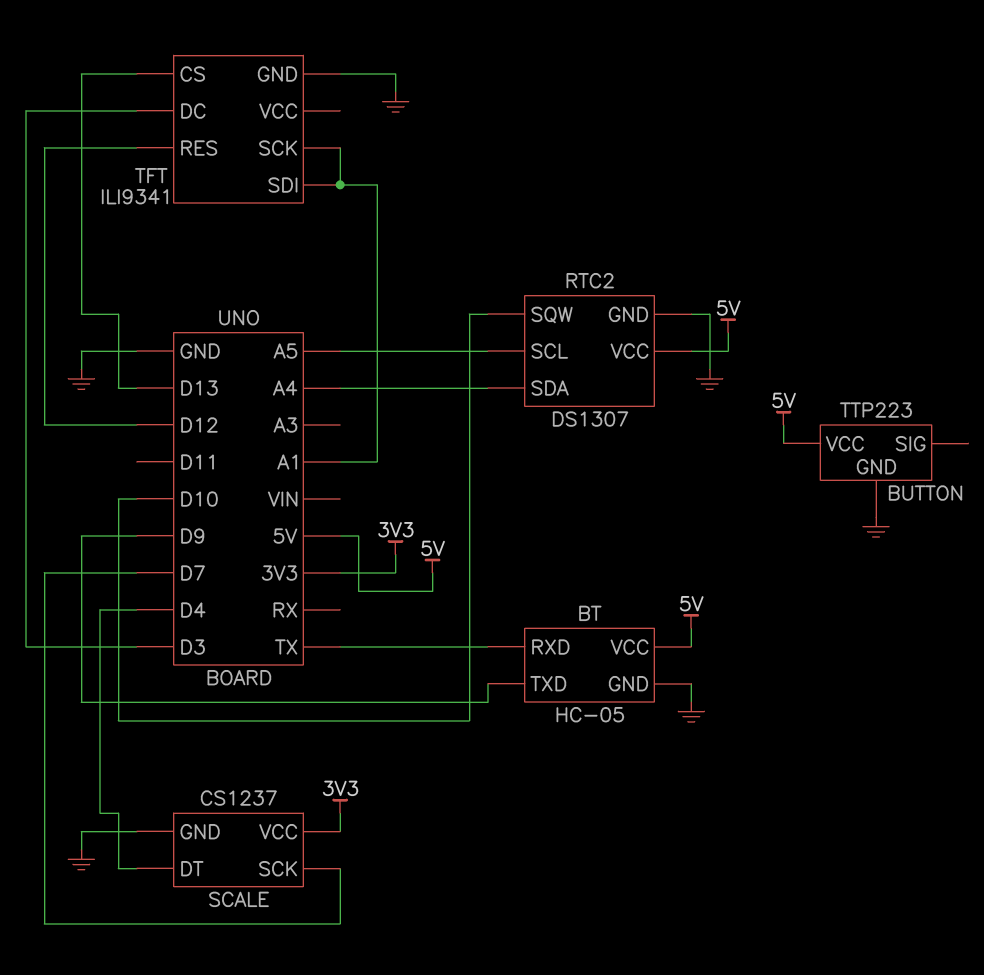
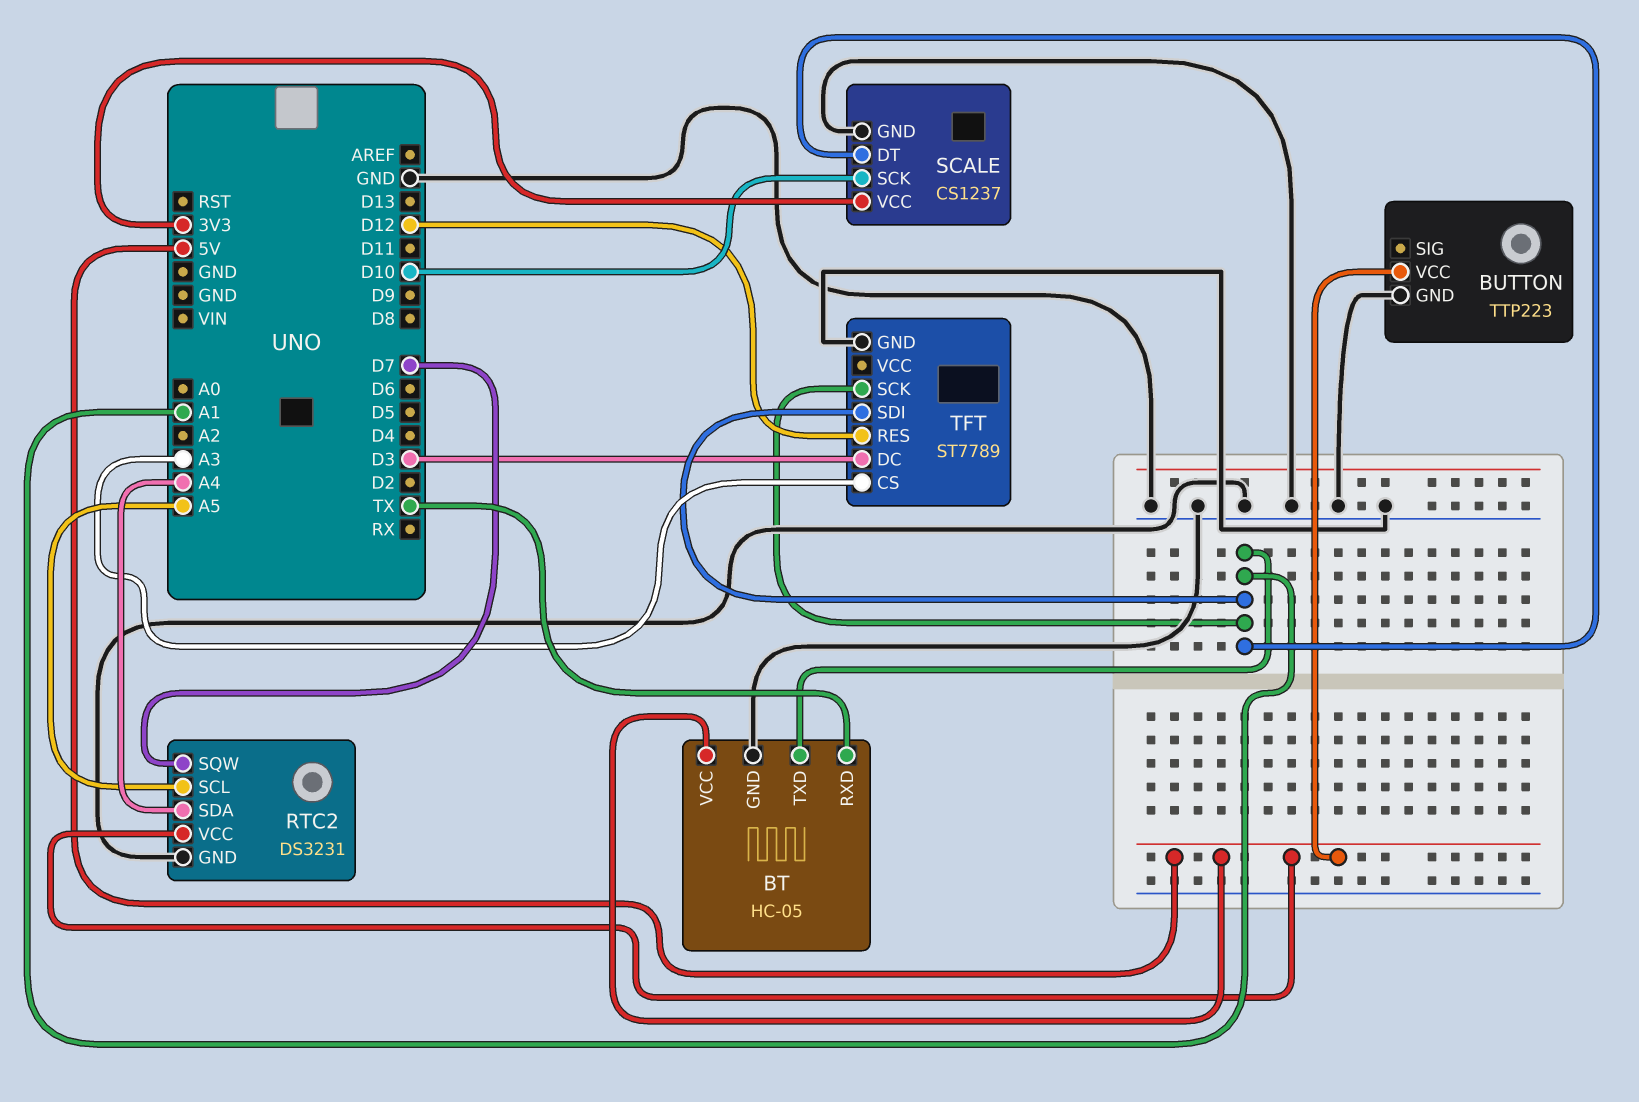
BT pin TXD: D9 -> A1
RTC2: DS1307 -> DS3231
RTC2 pin SQW: D10 -> D7
SCALE pin DT: D4 -> A1
SCALE pin SCK: D7 -> D10
TFT: ILI9341 -> ST7789
TFT pin CS: D13 -> A3

